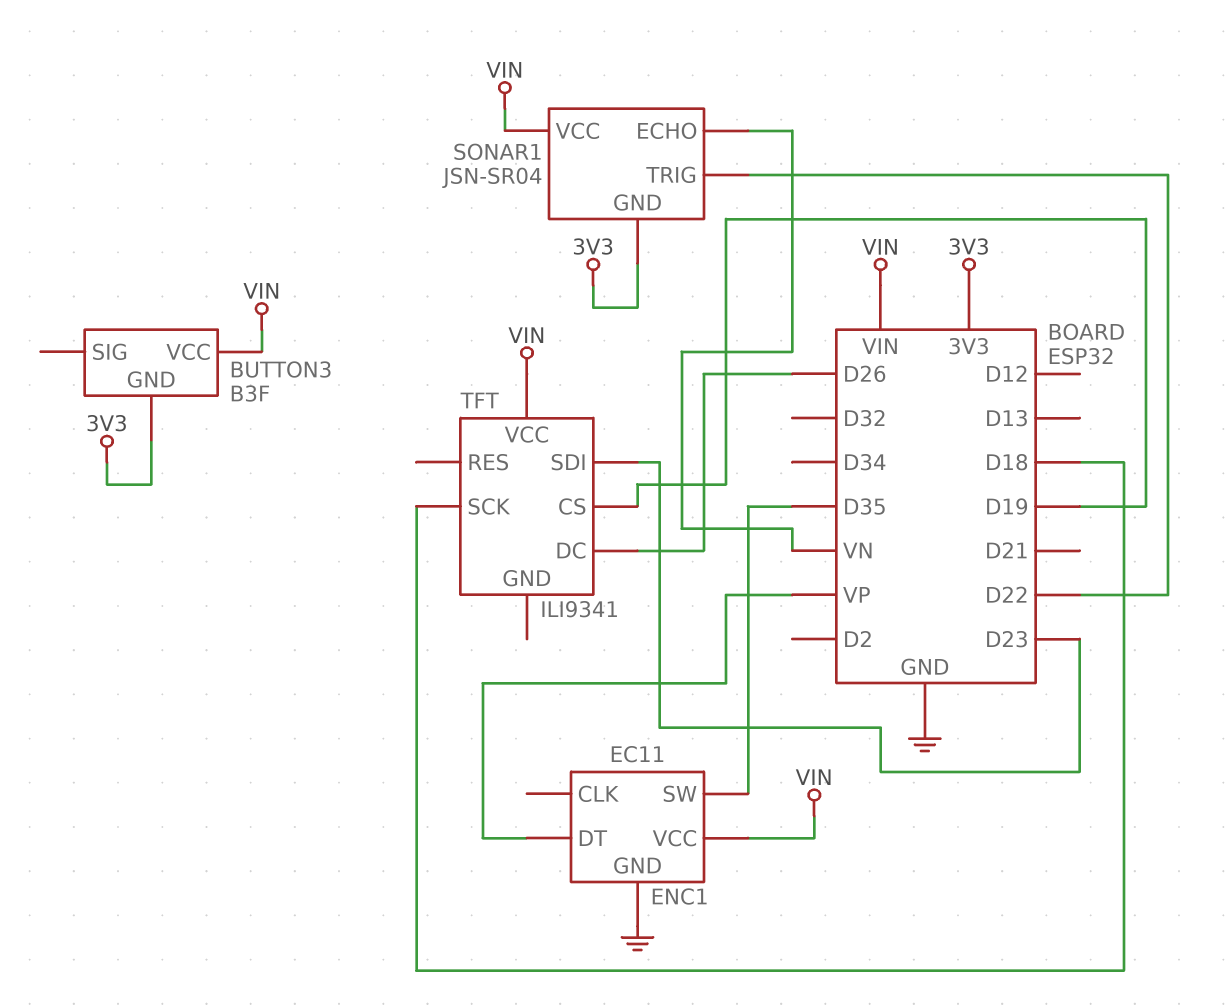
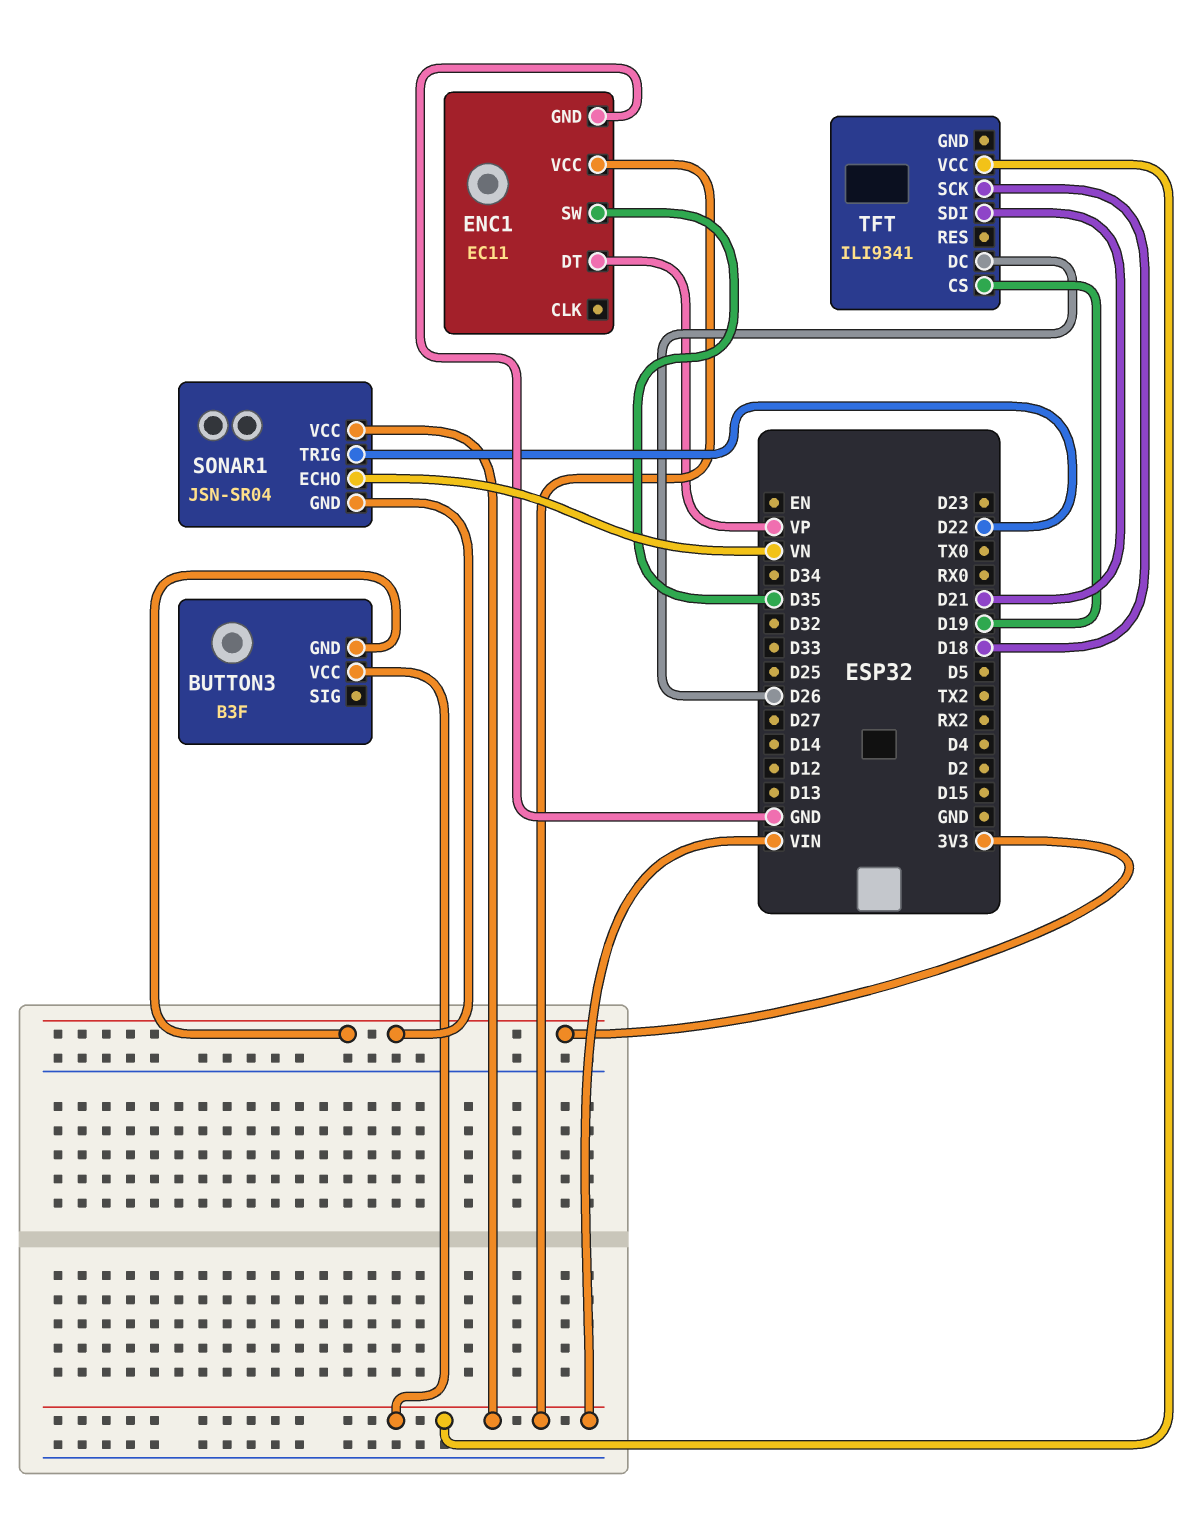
TFT pin SDI: D23 -> D21

